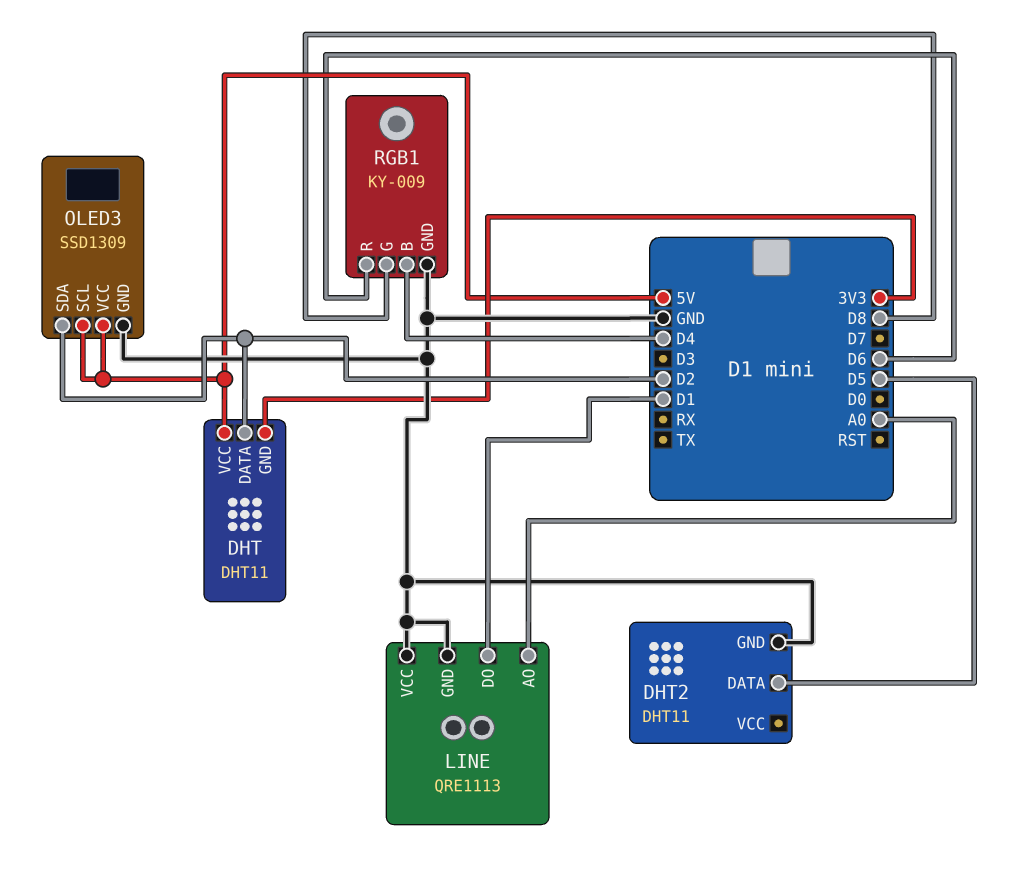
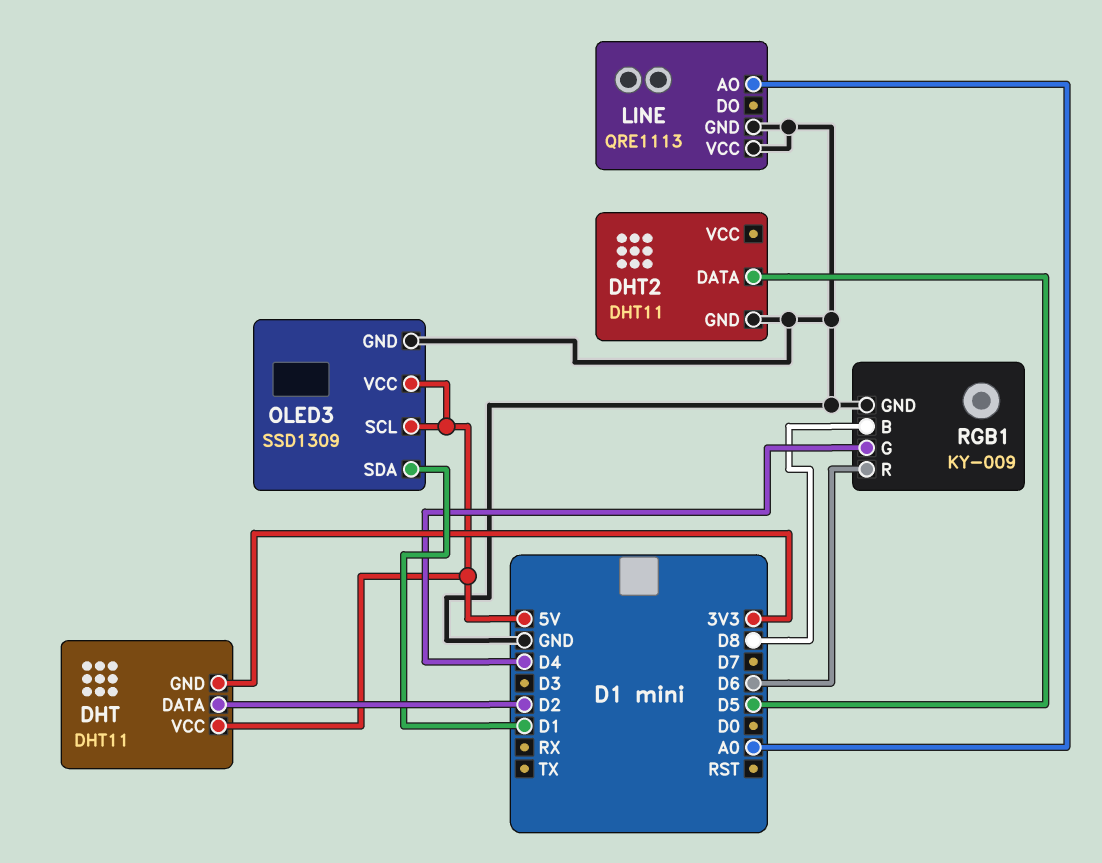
LINE pin DO: D1 -> none
OLED3 pin SDA: D2 -> D1
RGB1 pin B: D4 -> D8
RGB1 pin G: D8 -> D4

